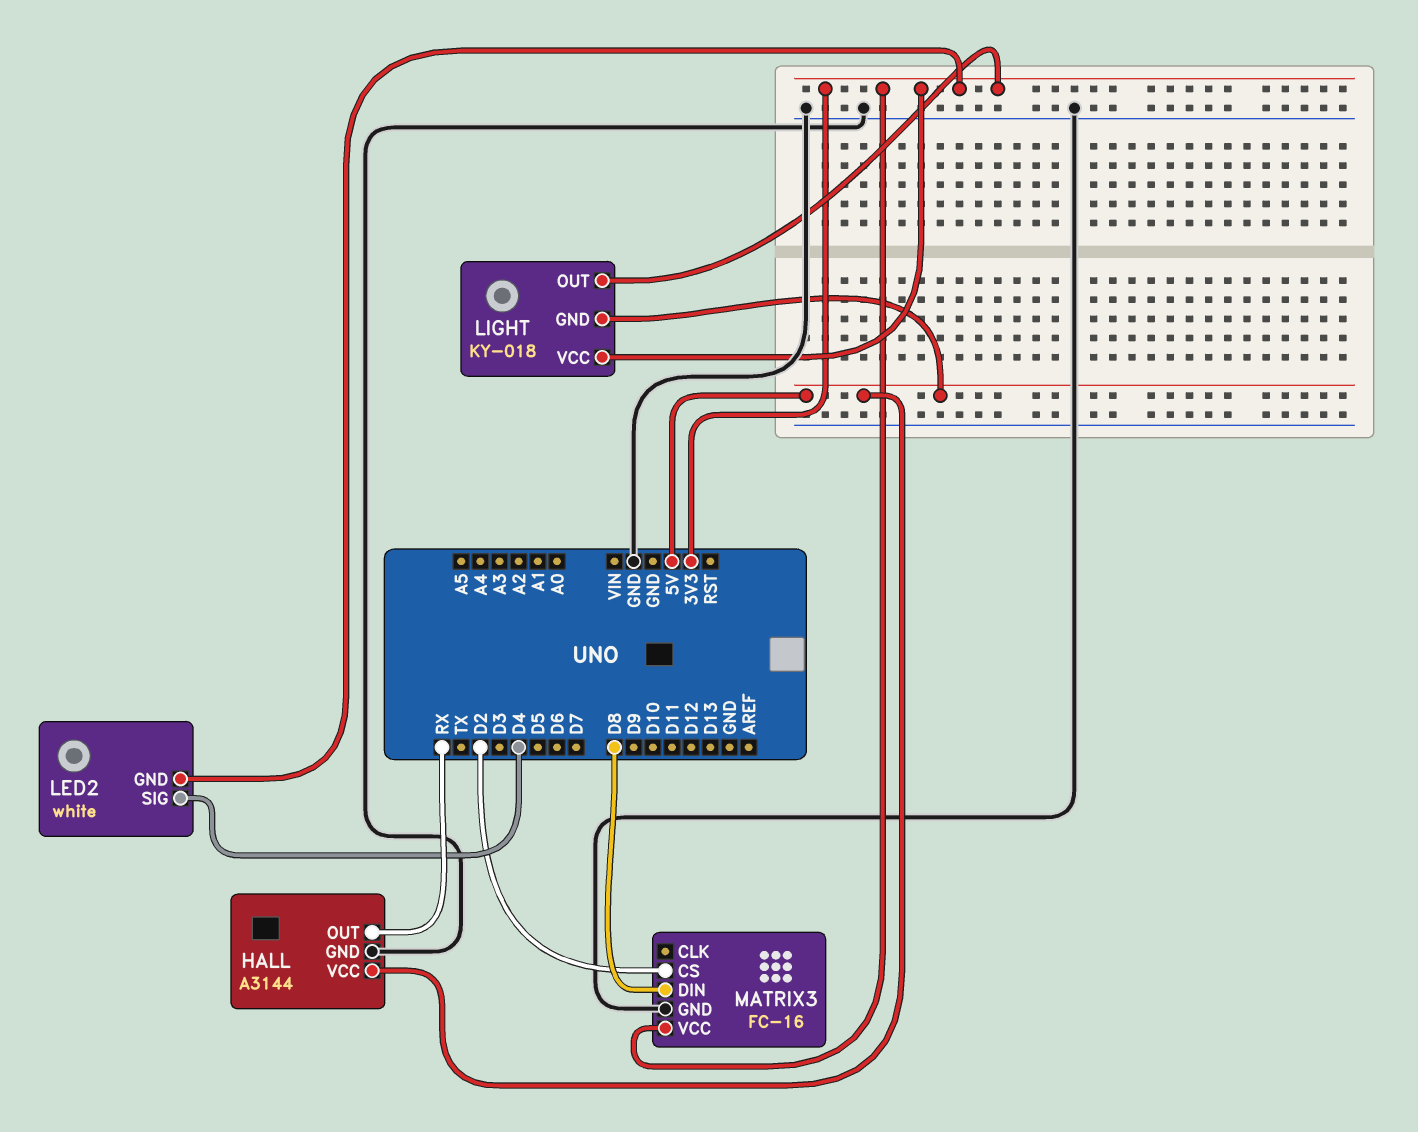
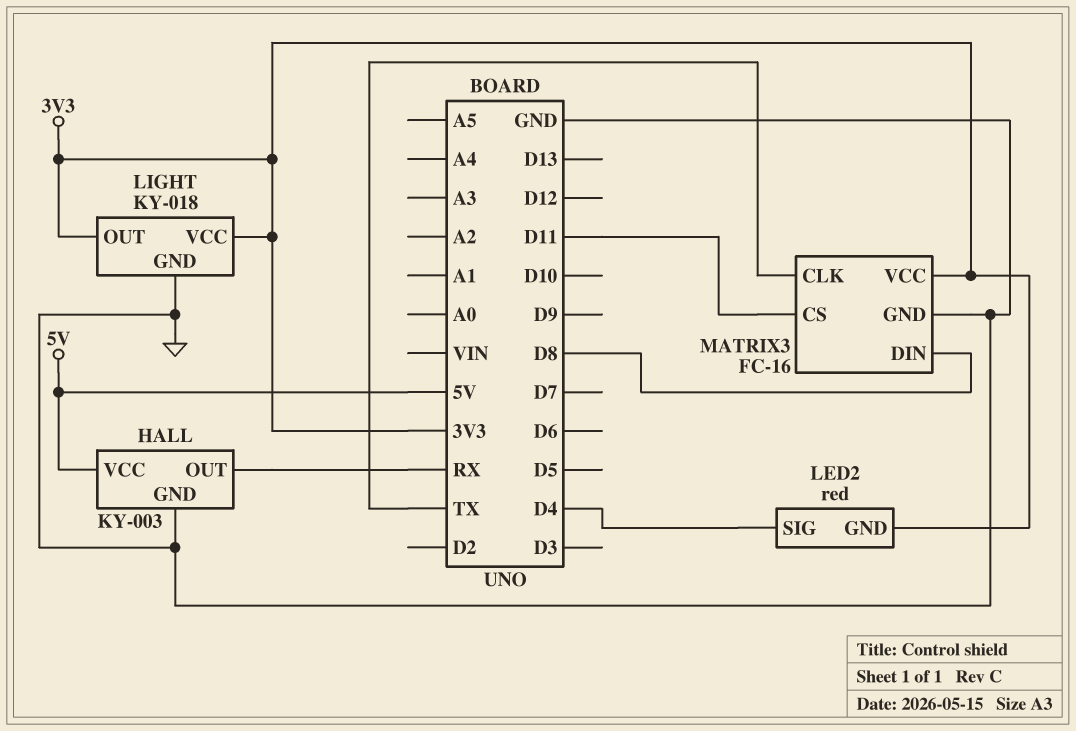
HALL: A3144 -> KY-003
LED2: white -> red
LIGHT pin GND: 5V -> GND
MATRIX3 pin CLK: none -> TX
MATRIX3 pin CS: D2 -> D11

